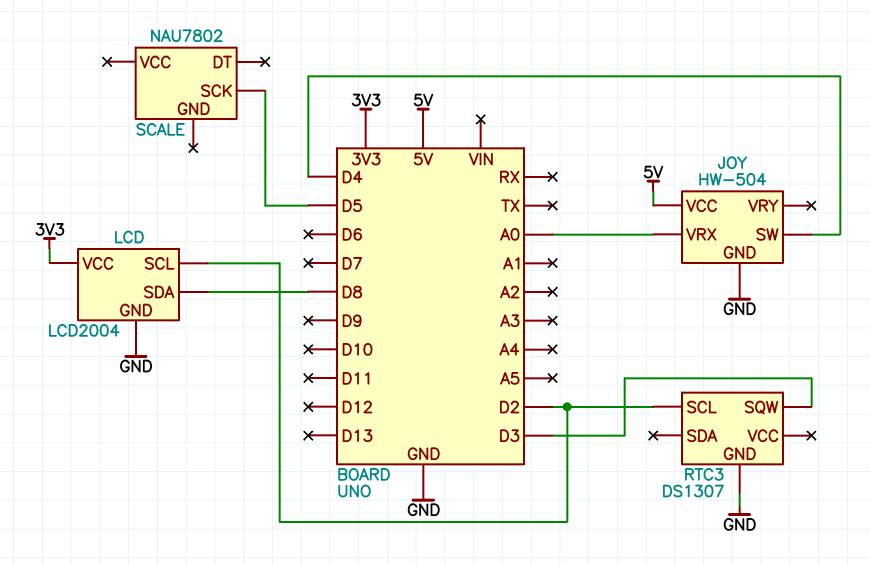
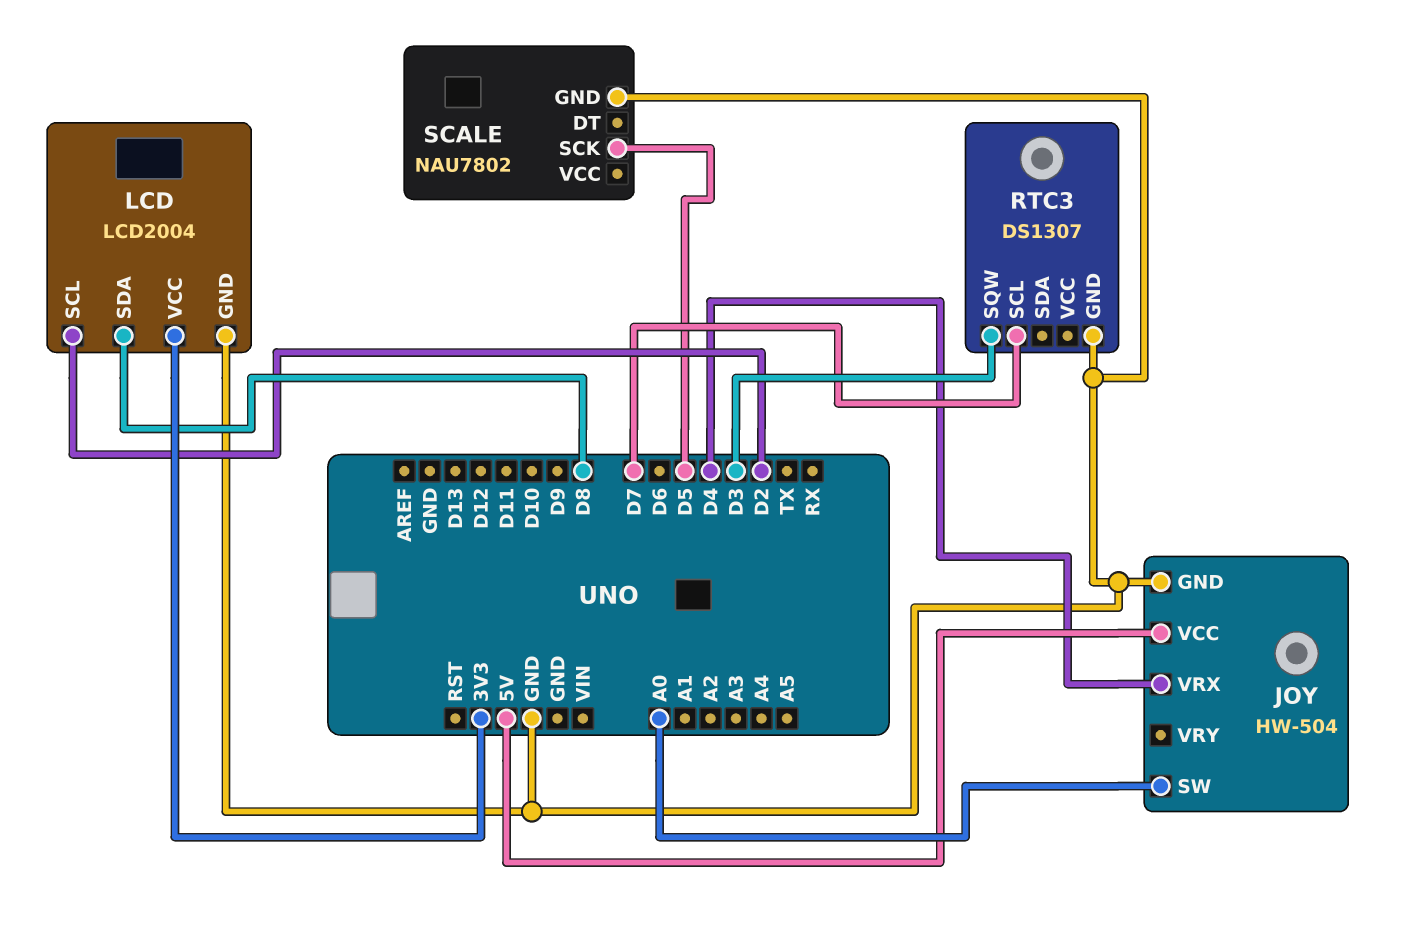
JOY pin SW: D4 -> A0
JOY pin VRX: A0 -> D4
RTC3 pin SCL: D2 -> D7
SCALE pin GND: none -> GND

